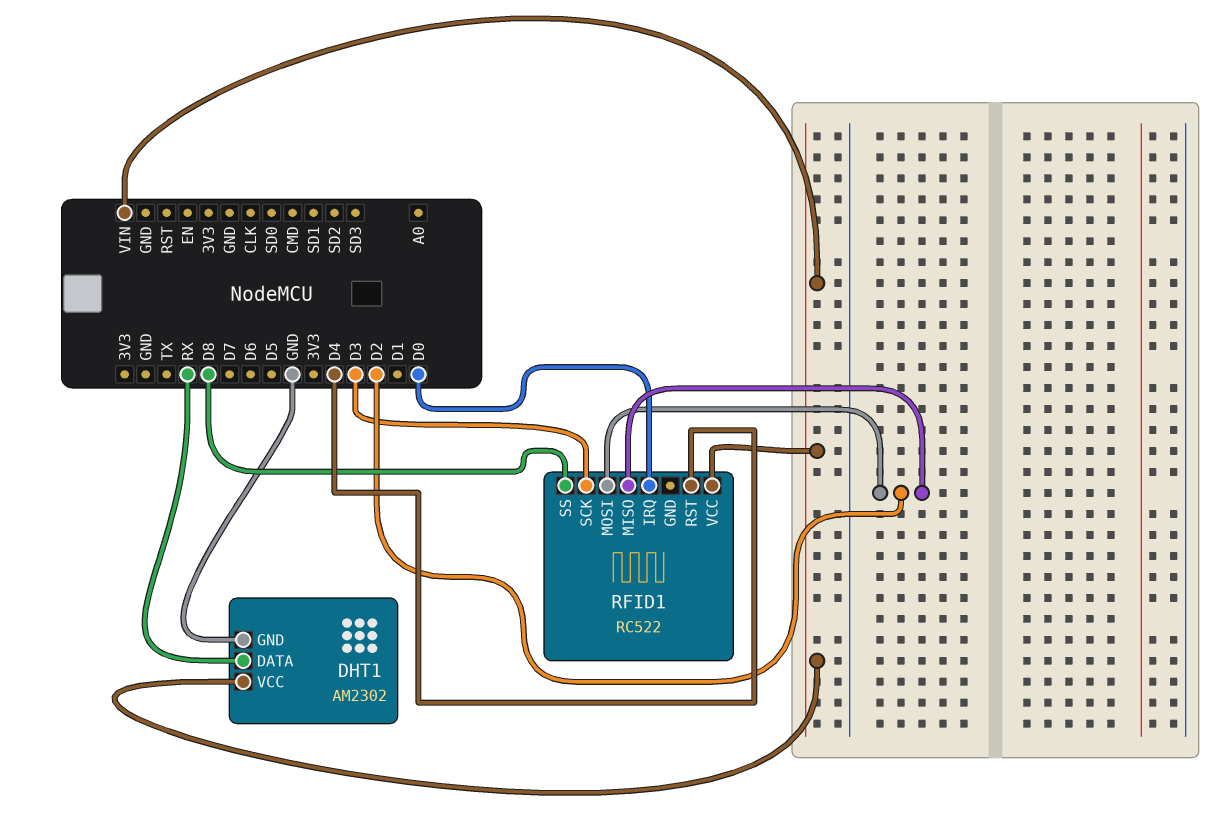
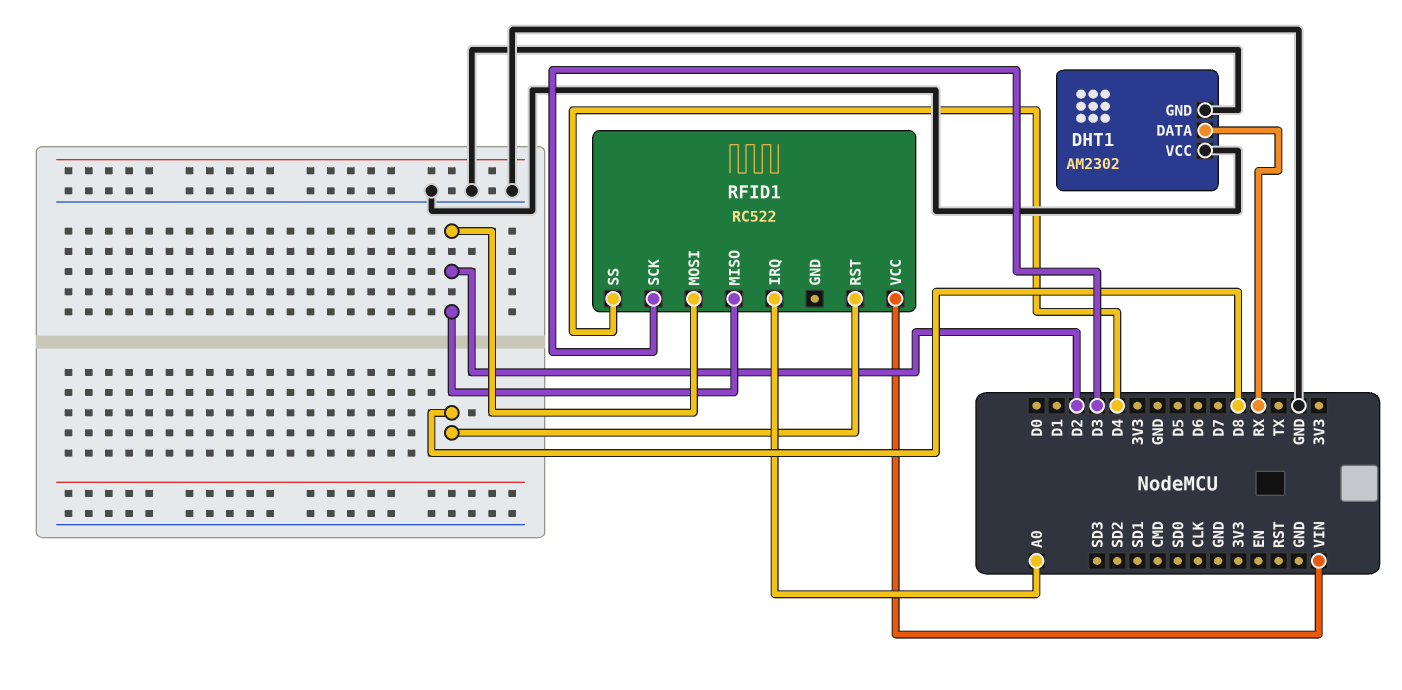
DHT1 pin VCC: VIN -> GND
RFID1 pin IRQ: D0 -> A0
RFID1 pin RST: D4 -> D8
RFID1 pin SS: D8 -> D4

